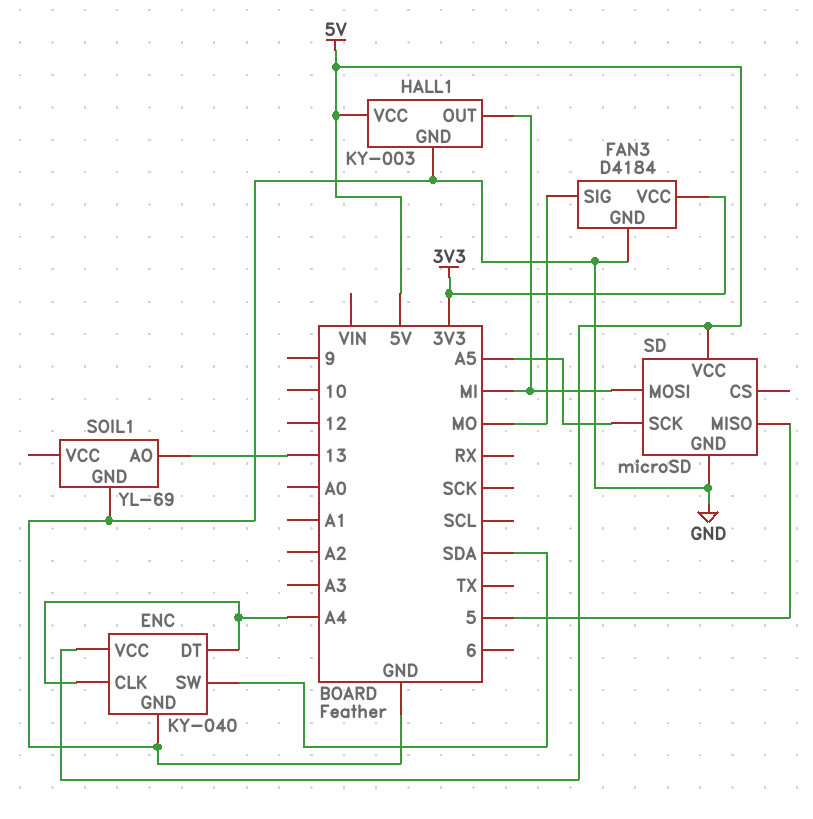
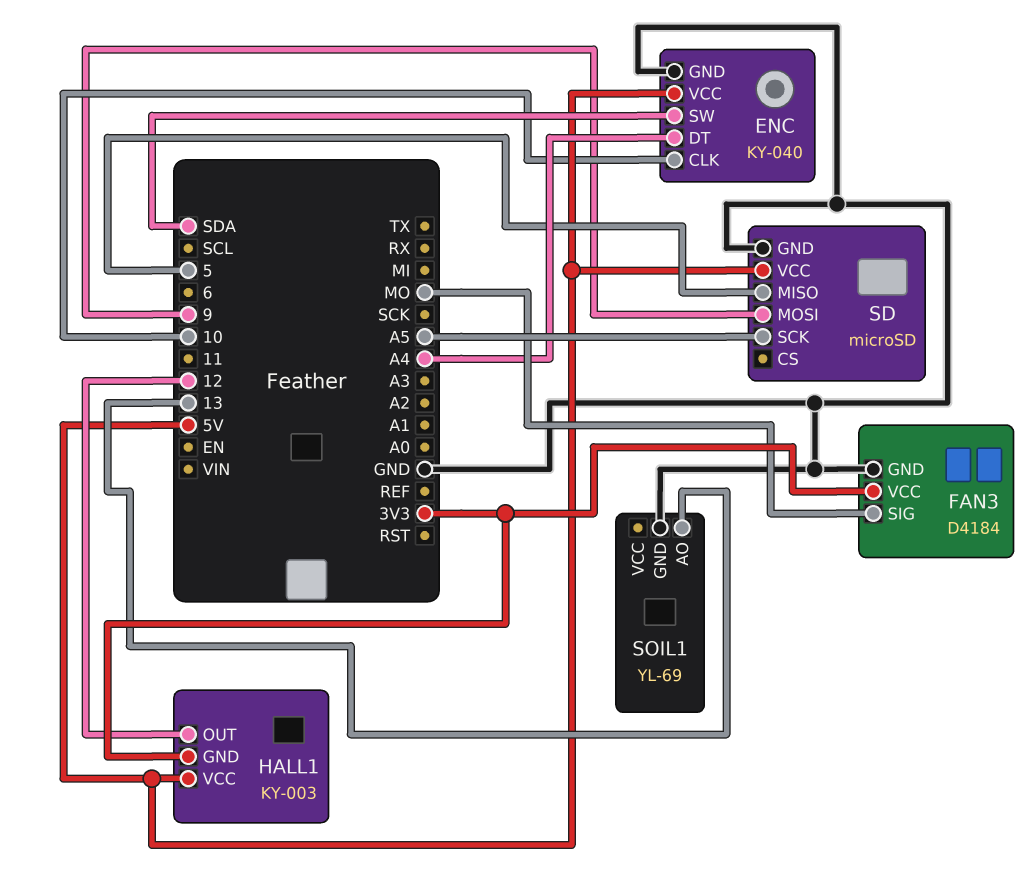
ENC pin CLK: A4 -> 10
HALL1 pin GND: GND -> 3V3
HALL1 pin OUT: MI -> 12
SD pin MOSI: MI -> 9

